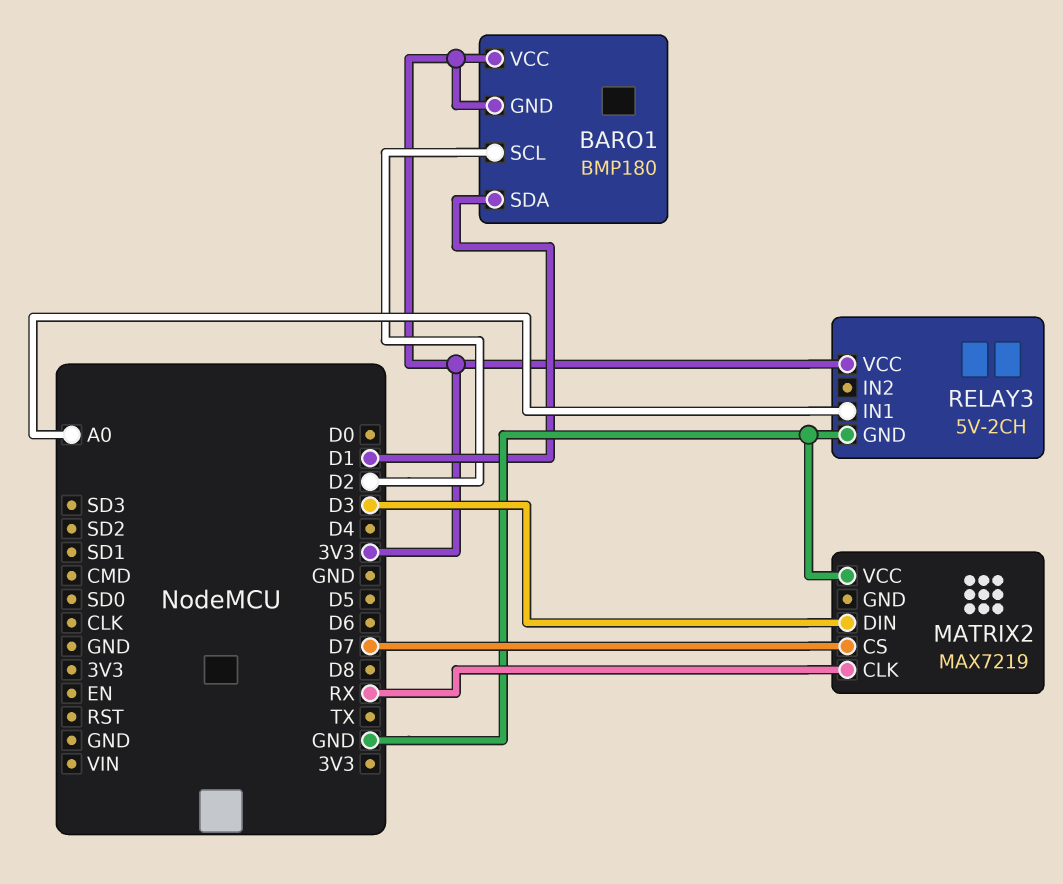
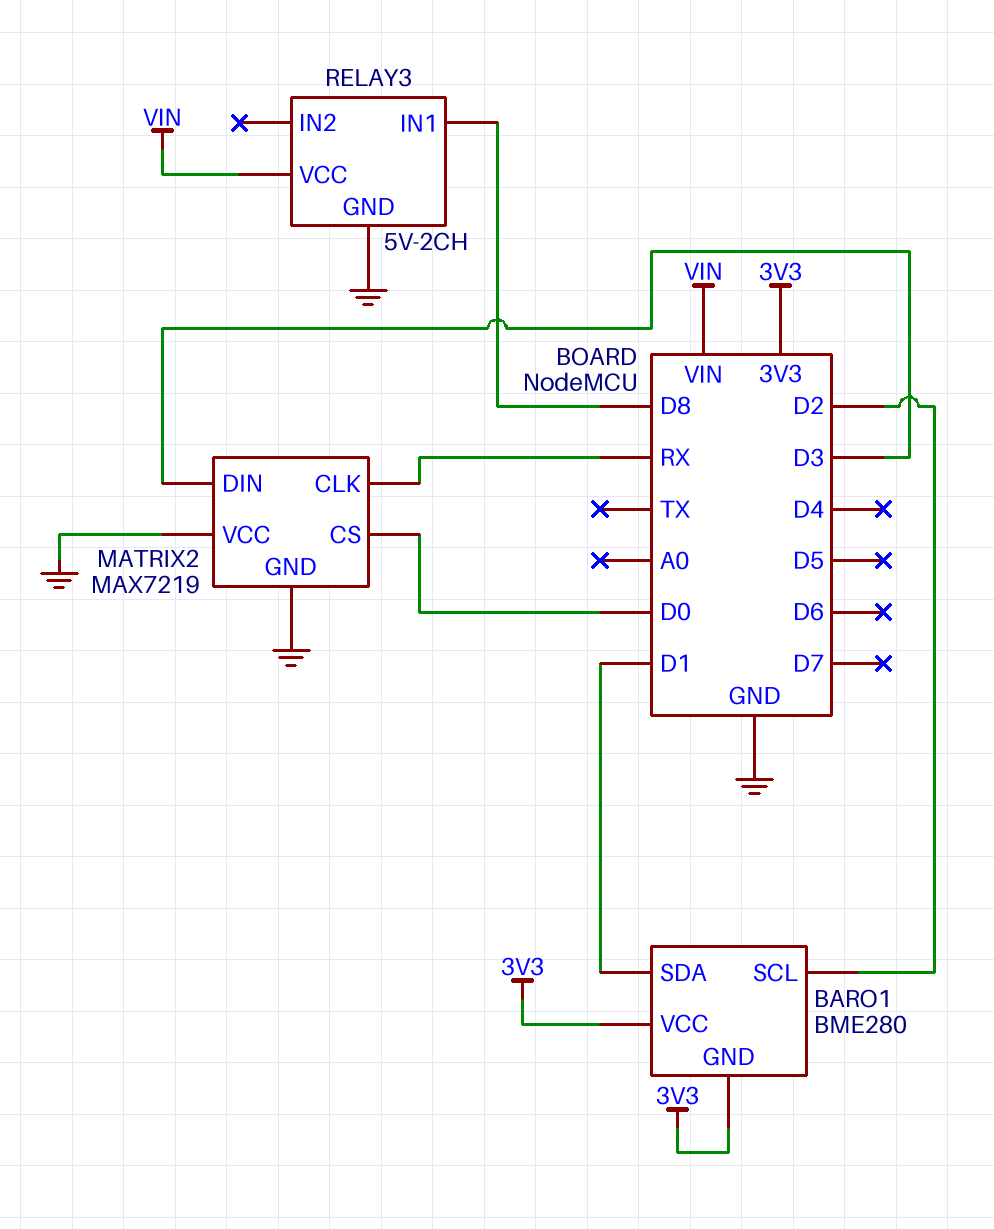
BARO1: BMP180 -> BME280
MATRIX2 pin CS: D7 -> D0
MATRIX2 pin GND: none -> GND
RELAY3 pin IN1: A0 -> D8
RELAY3 pin VCC: 3V3 -> VIN

